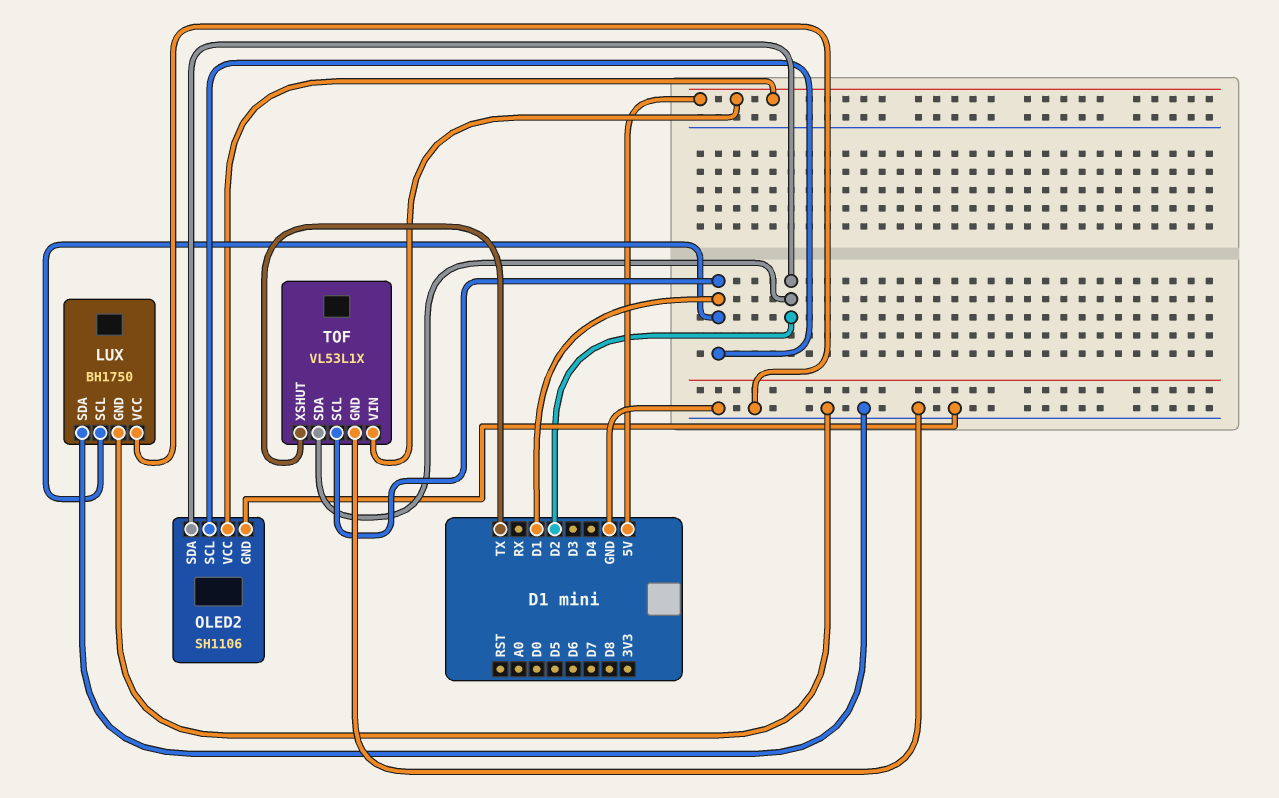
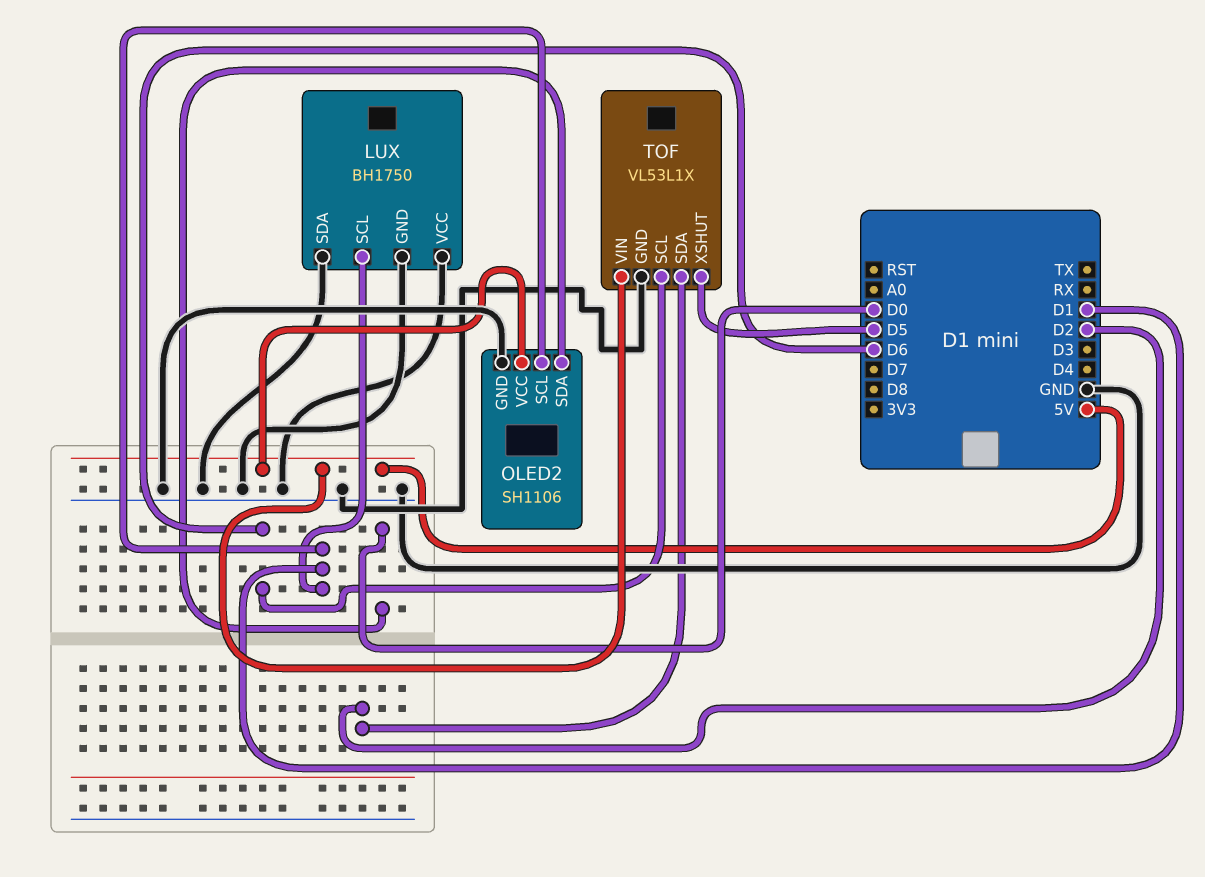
OLED2 pin SDA: D2 -> D0
TOF pin SCL: D1 -> D6
TOF pin XSHUT: TX -> D5

